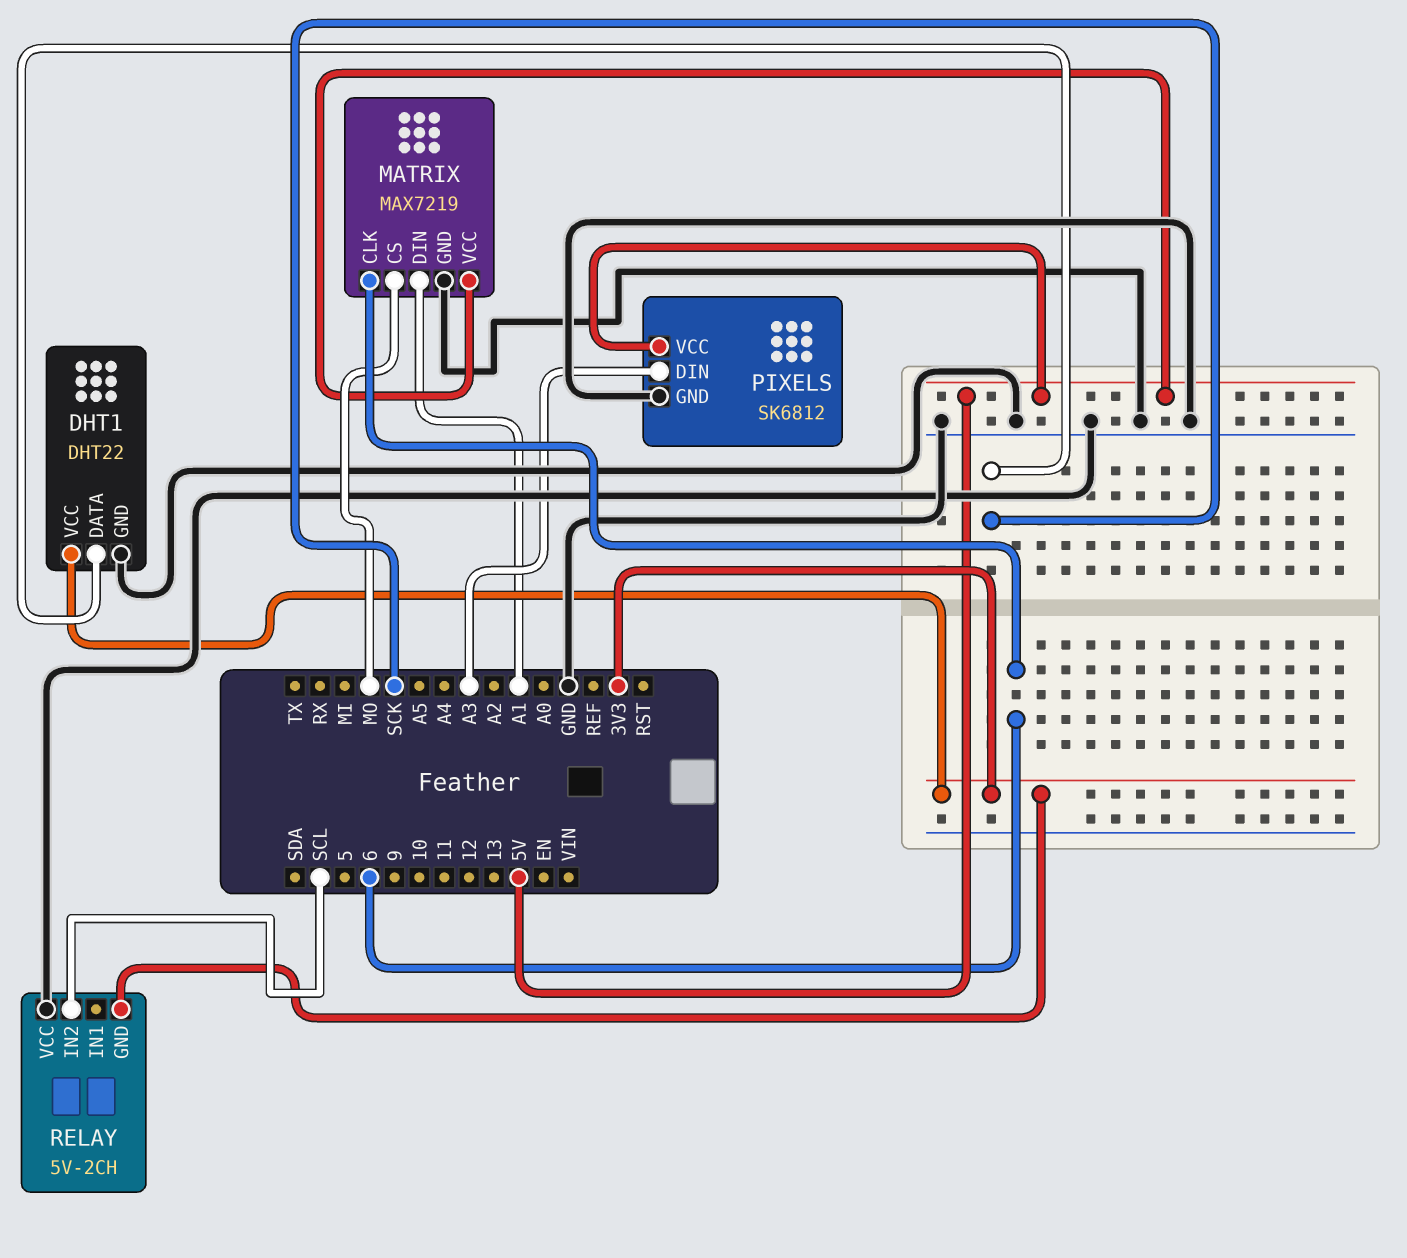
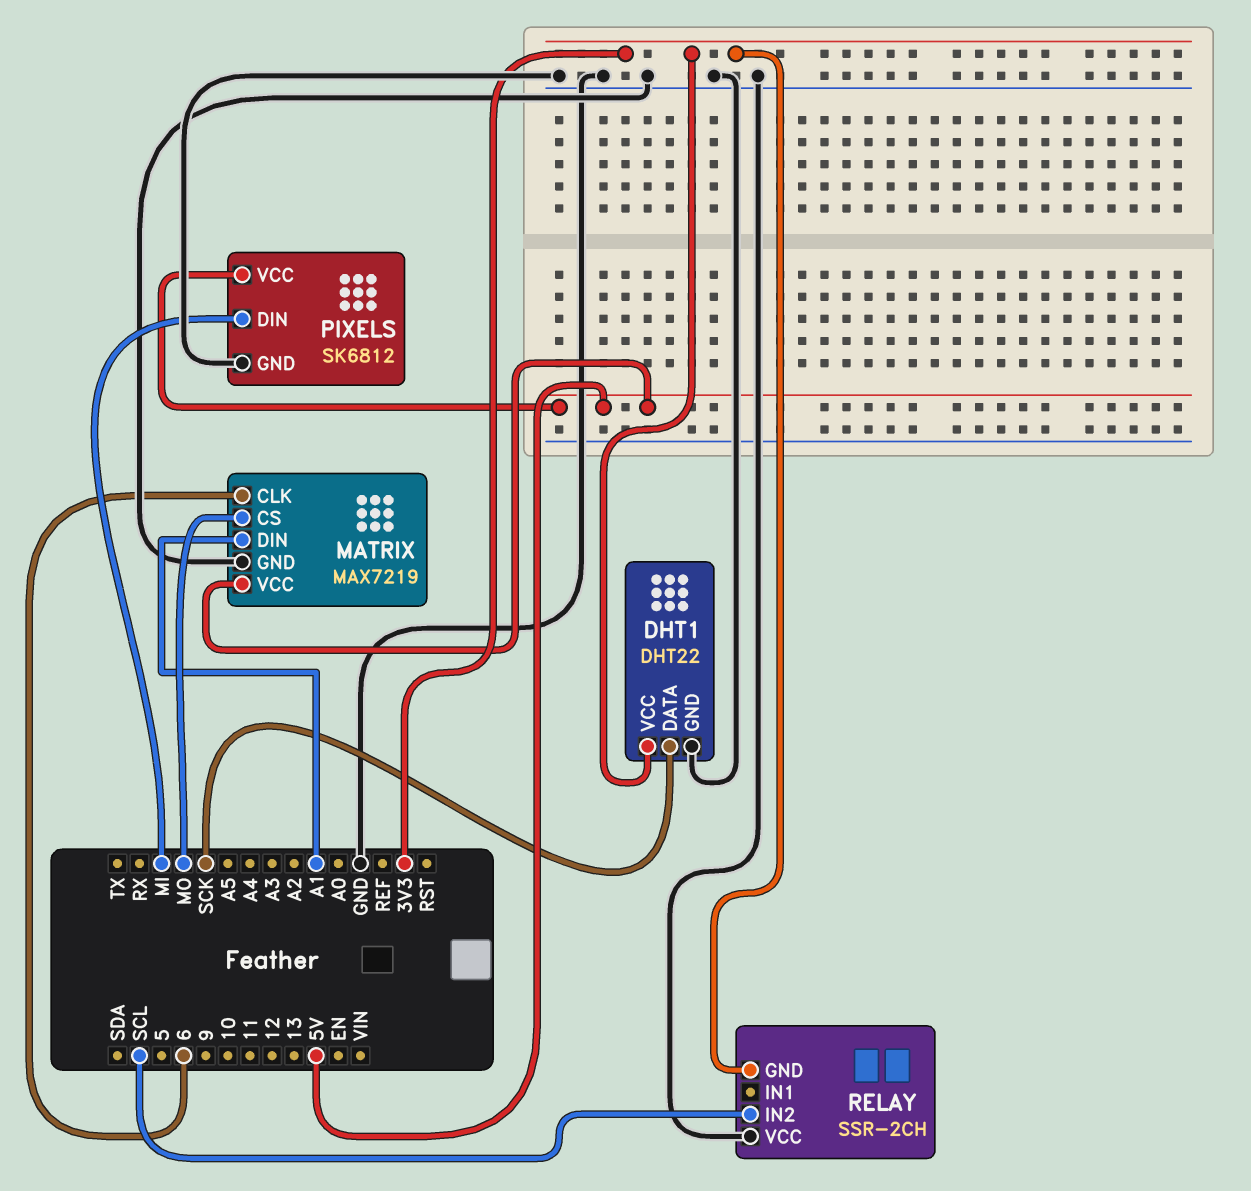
PIXELS pin DIN: A3 -> MI
RELAY: 5V-2CH -> SSR-2CH

